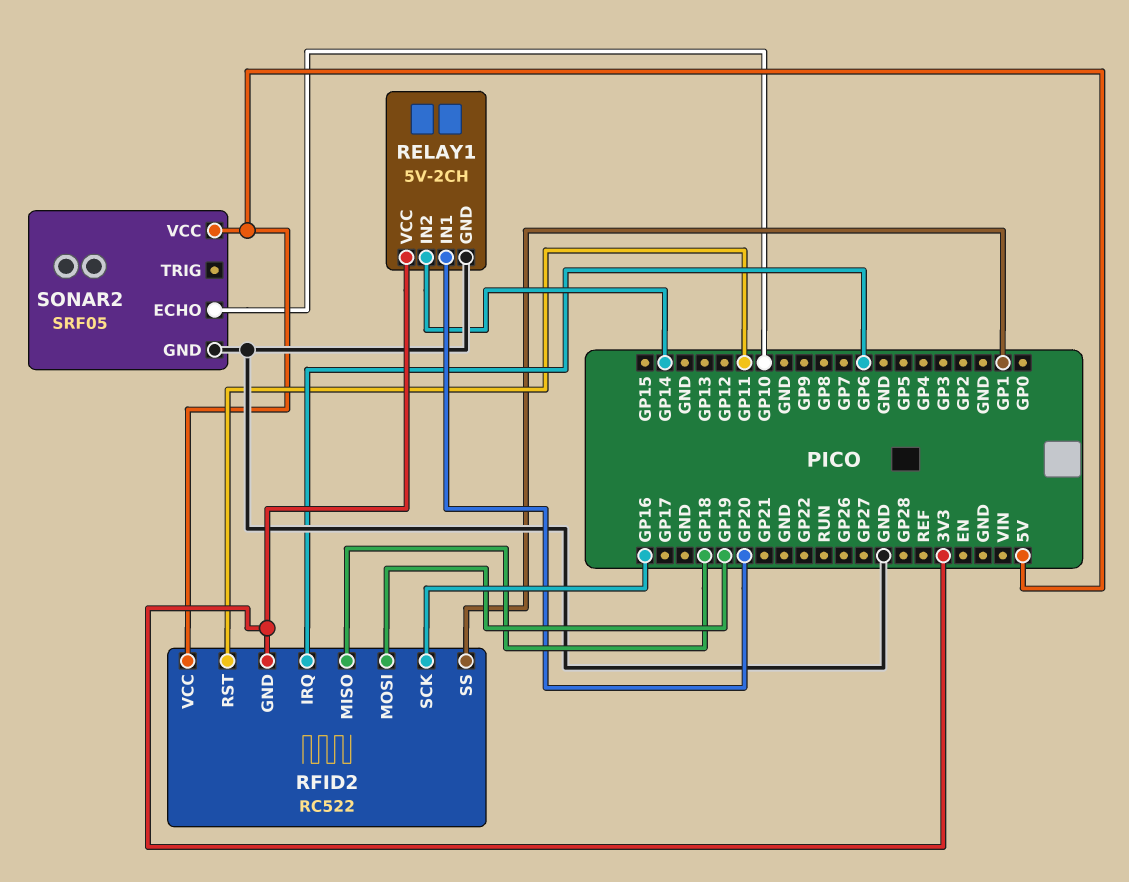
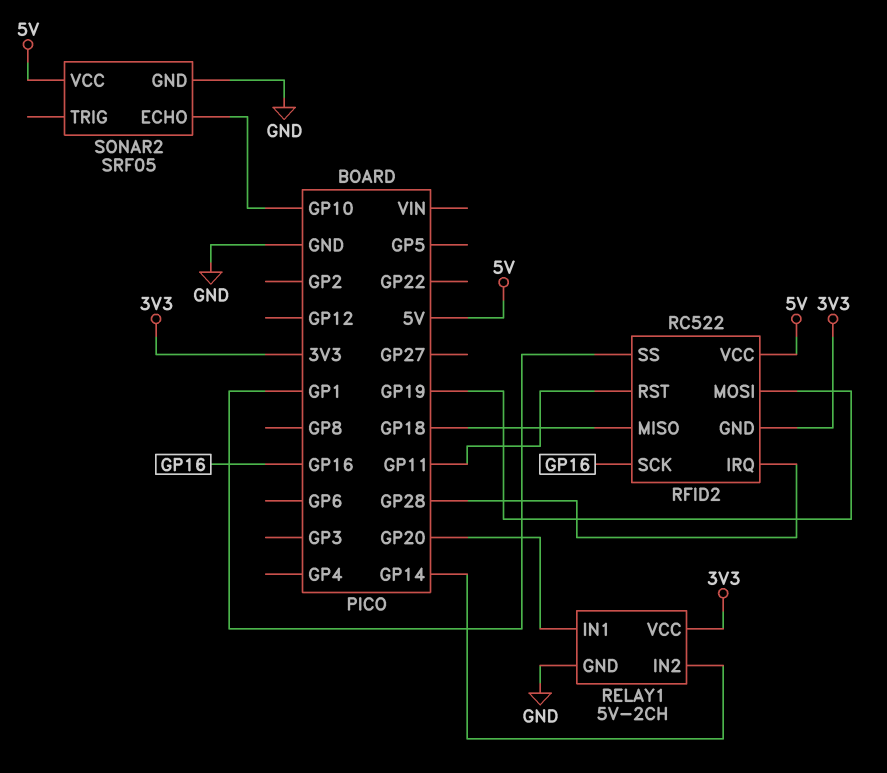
RFID2 pin IRQ: GP6 -> GP28

